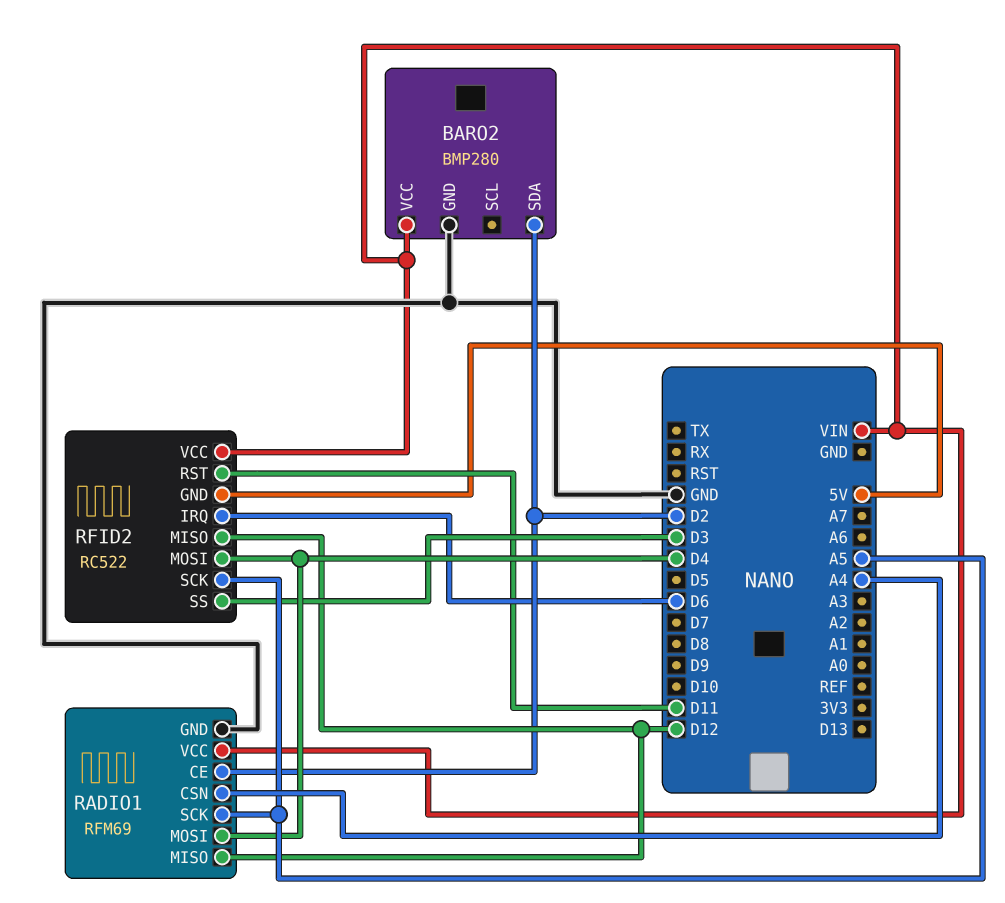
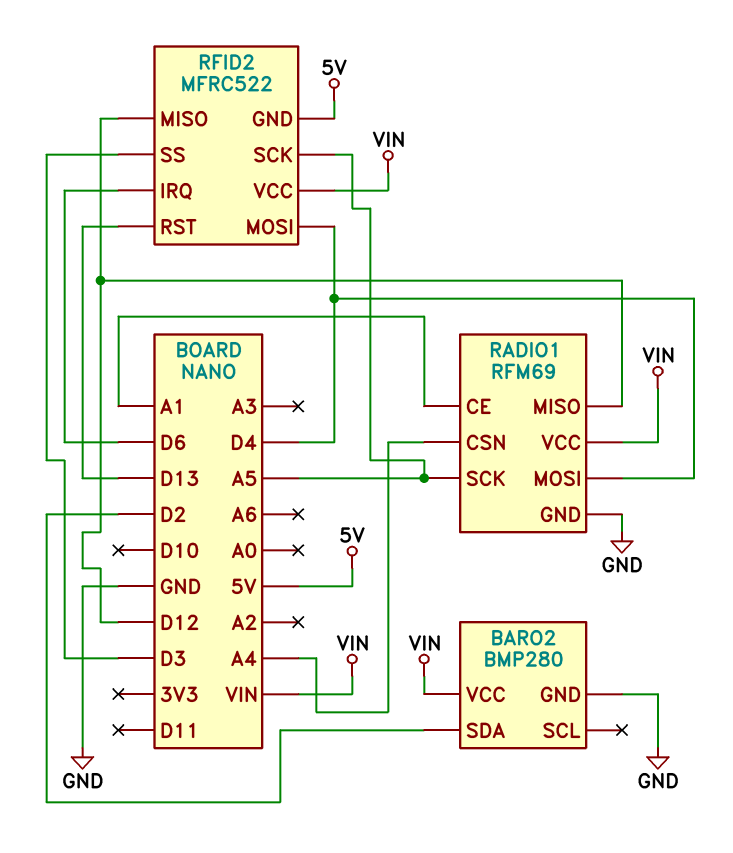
RADIO1 pin CE: D2 -> A1
RFID2: RC522 -> MFRC522
RFID2 pin RST: D11 -> D13

